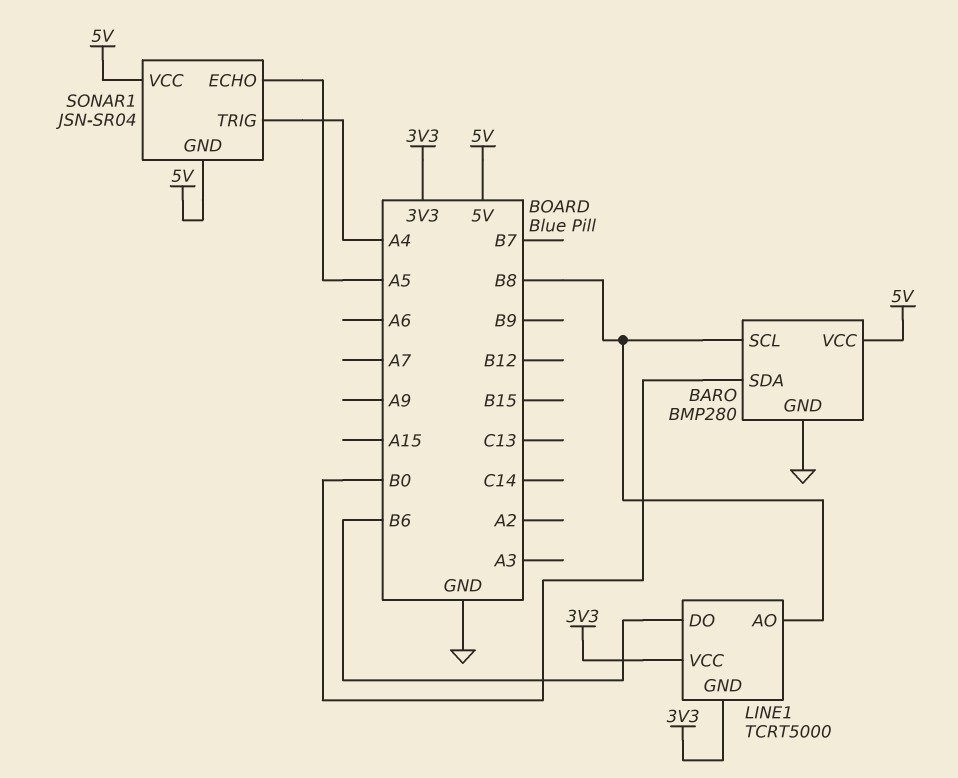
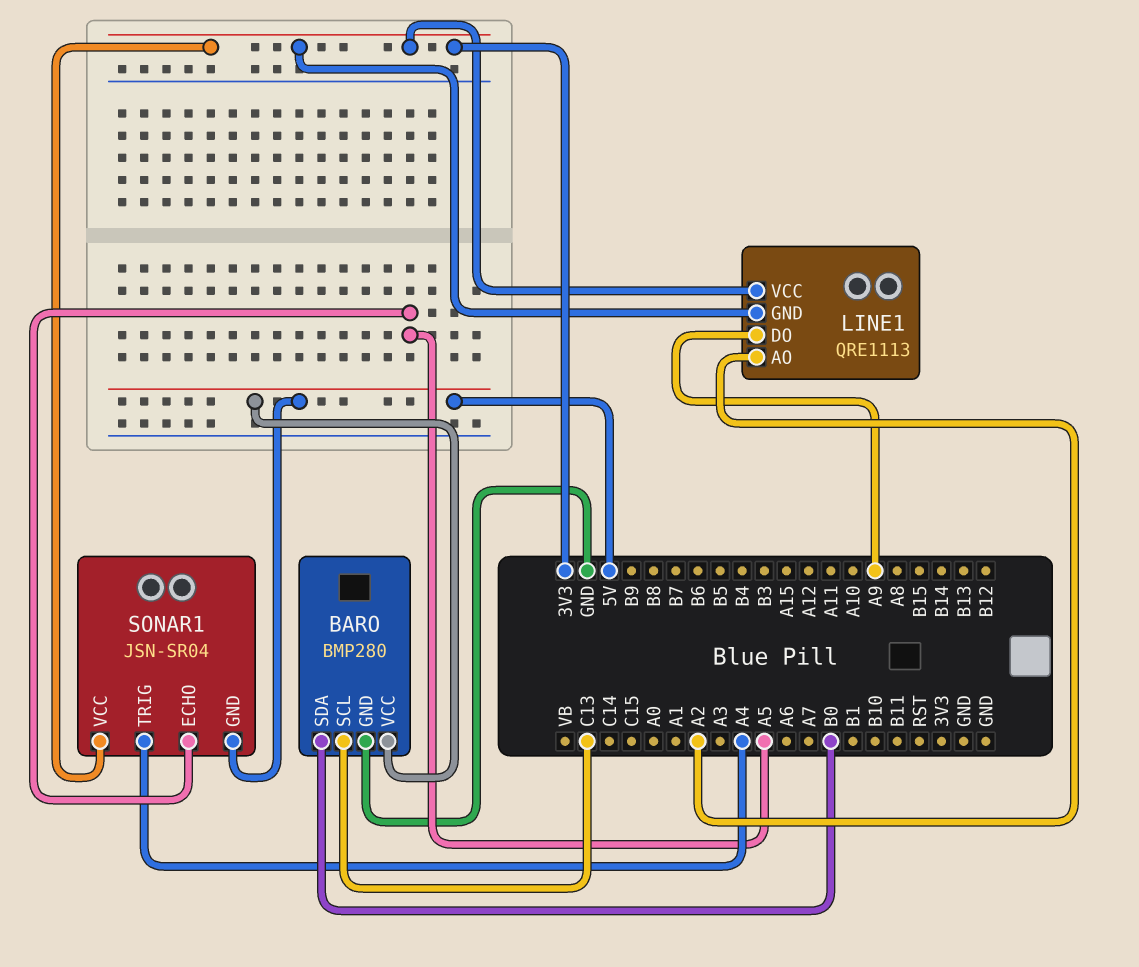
BARO pin SCL: B8 -> C13
LINE1: TCRT5000 -> QRE1113
LINE1 pin AO: B8 -> A2
LINE1 pin DO: B6 -> A9
SONAR1 pin VCC: 5V -> 3V3

